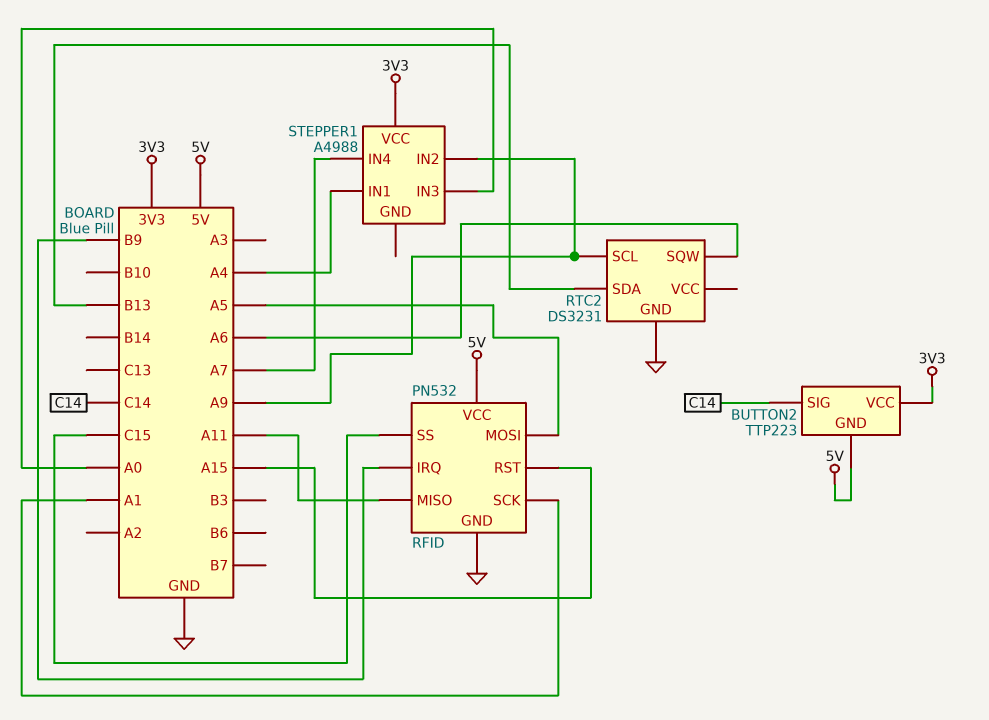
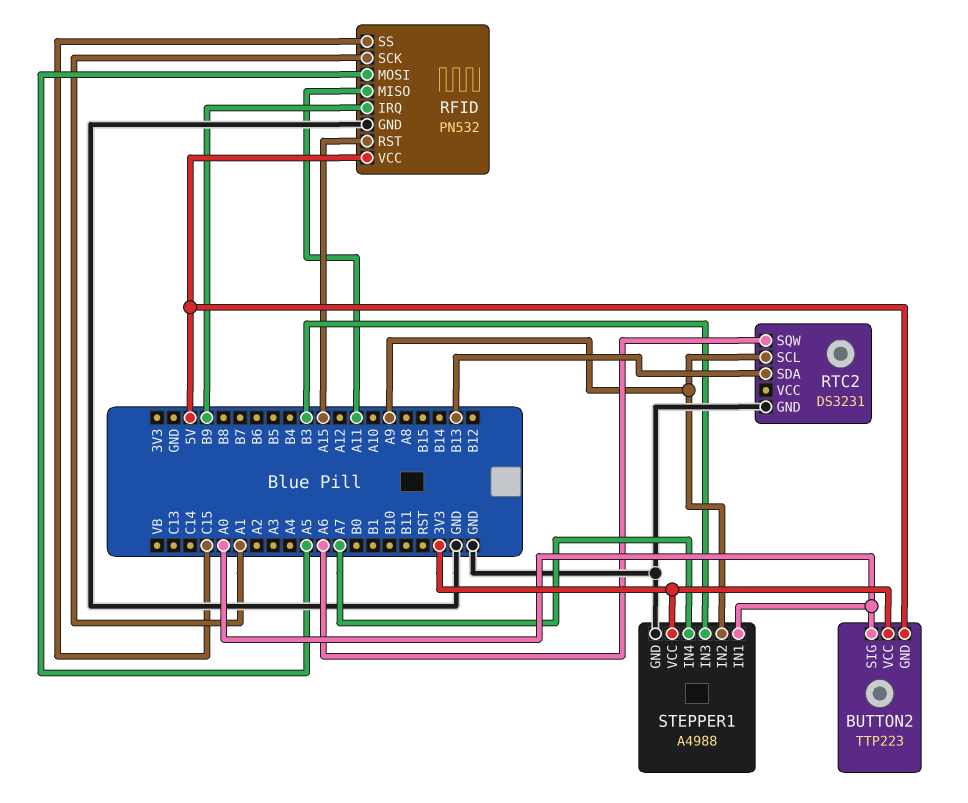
BUTTON2 pin SIG: C14 -> A0
STEPPER1 pin GND: none -> GND
STEPPER1 pin IN1: A4 -> A0
STEPPER1 pin IN3: A0 -> B3

